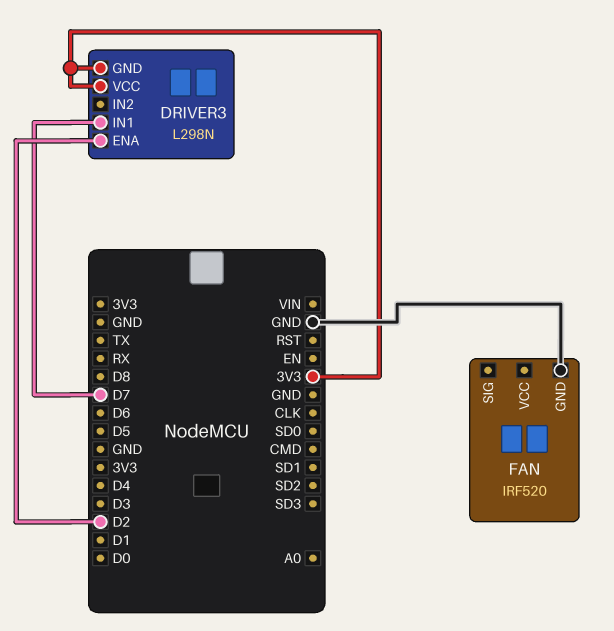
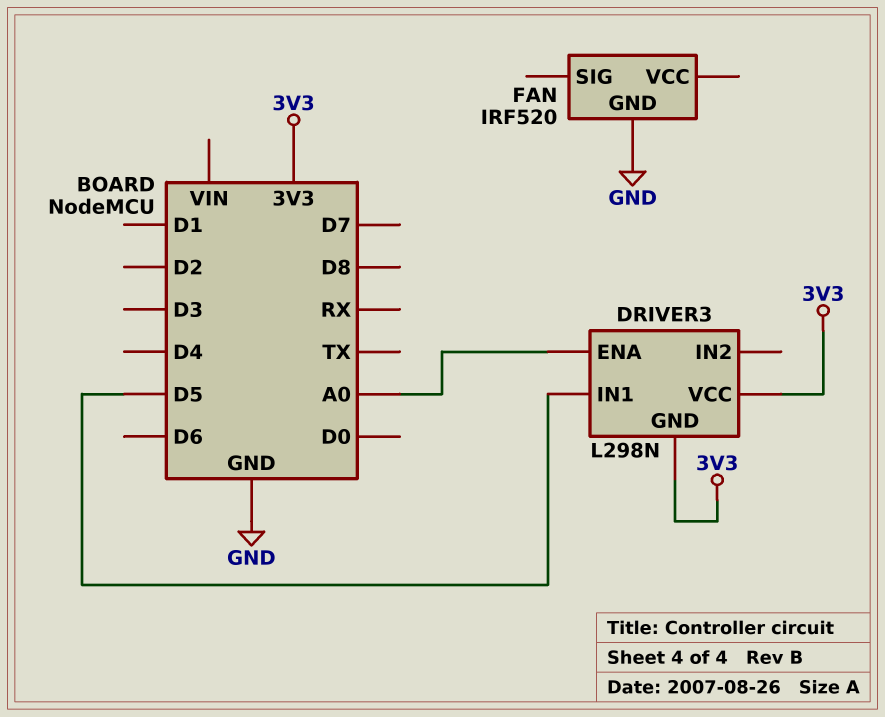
DRIVER3 pin ENA: D2 -> A0
DRIVER3 pin IN1: D7 -> D5

